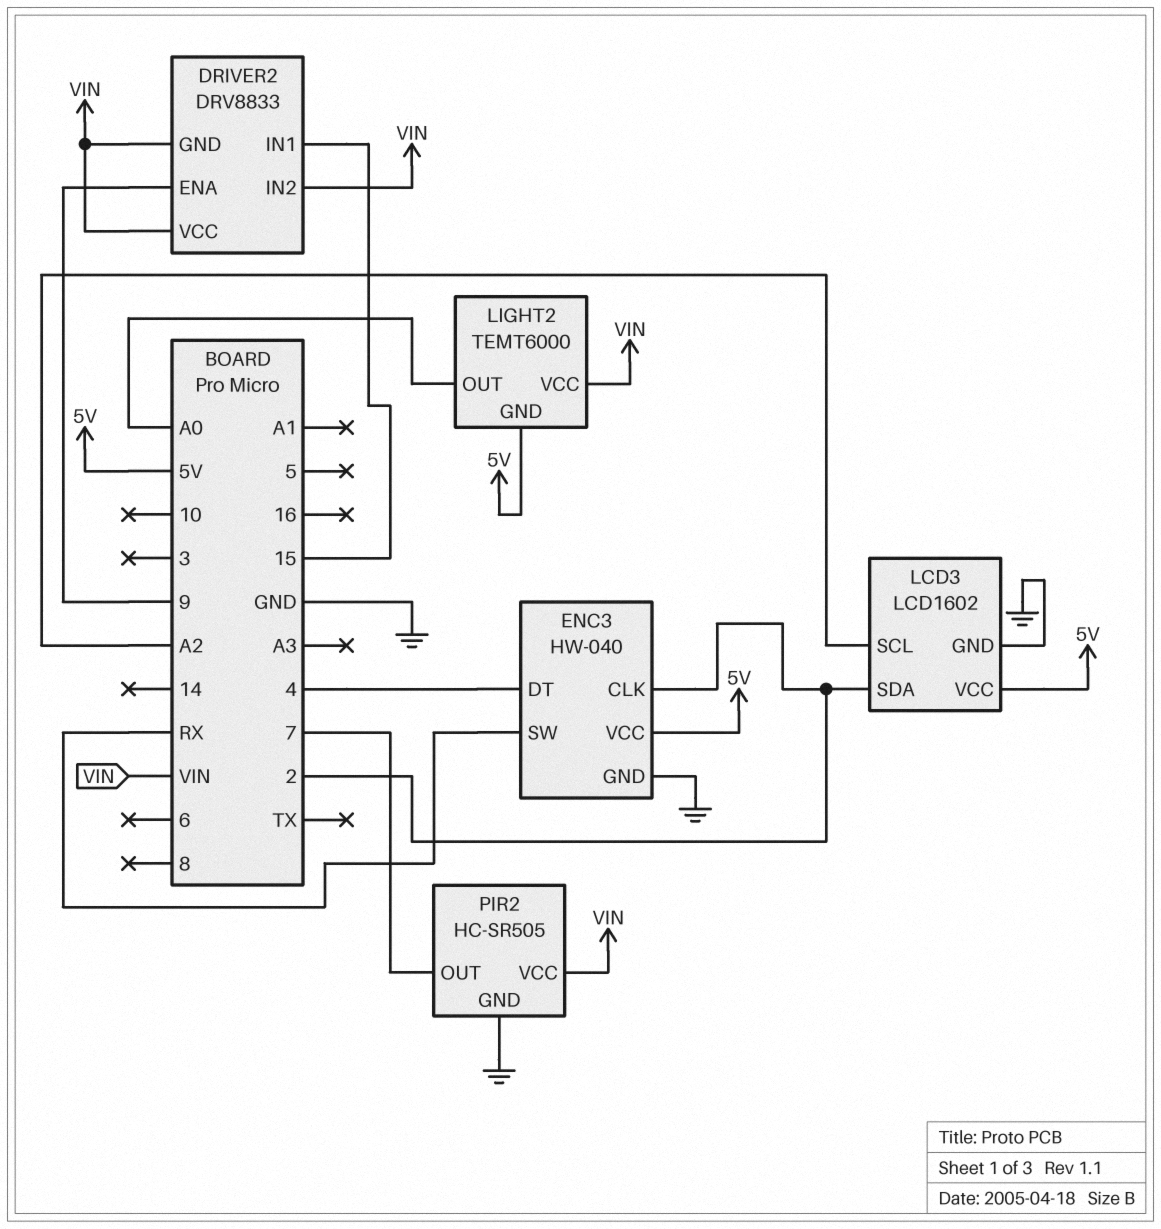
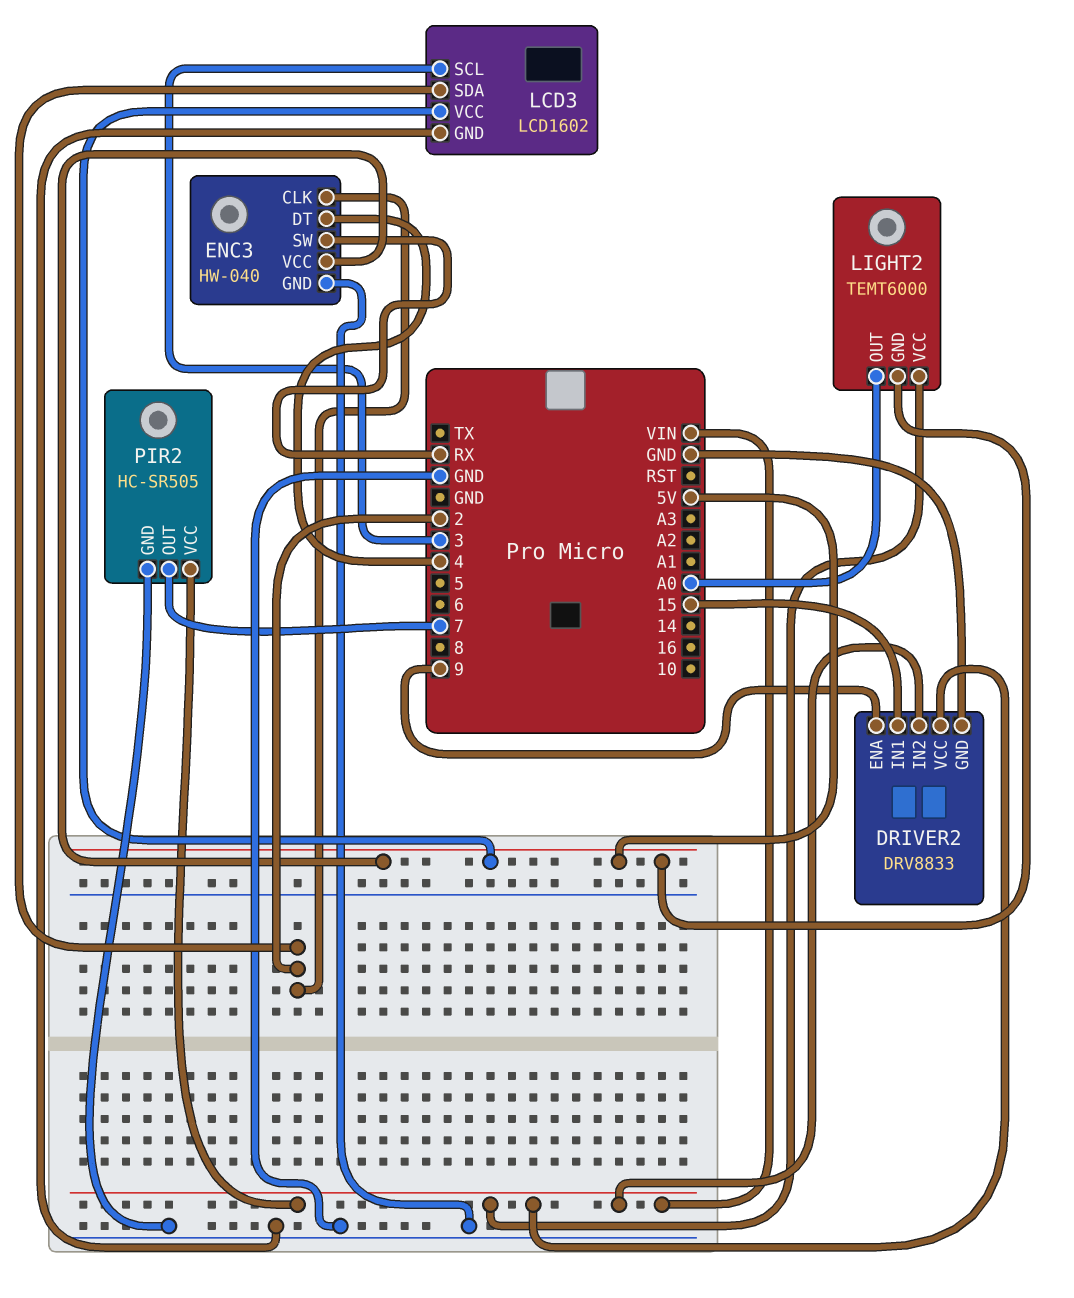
DRIVER2 pin GND: VIN -> GND
LCD3 pin SCL: A2 -> 3

